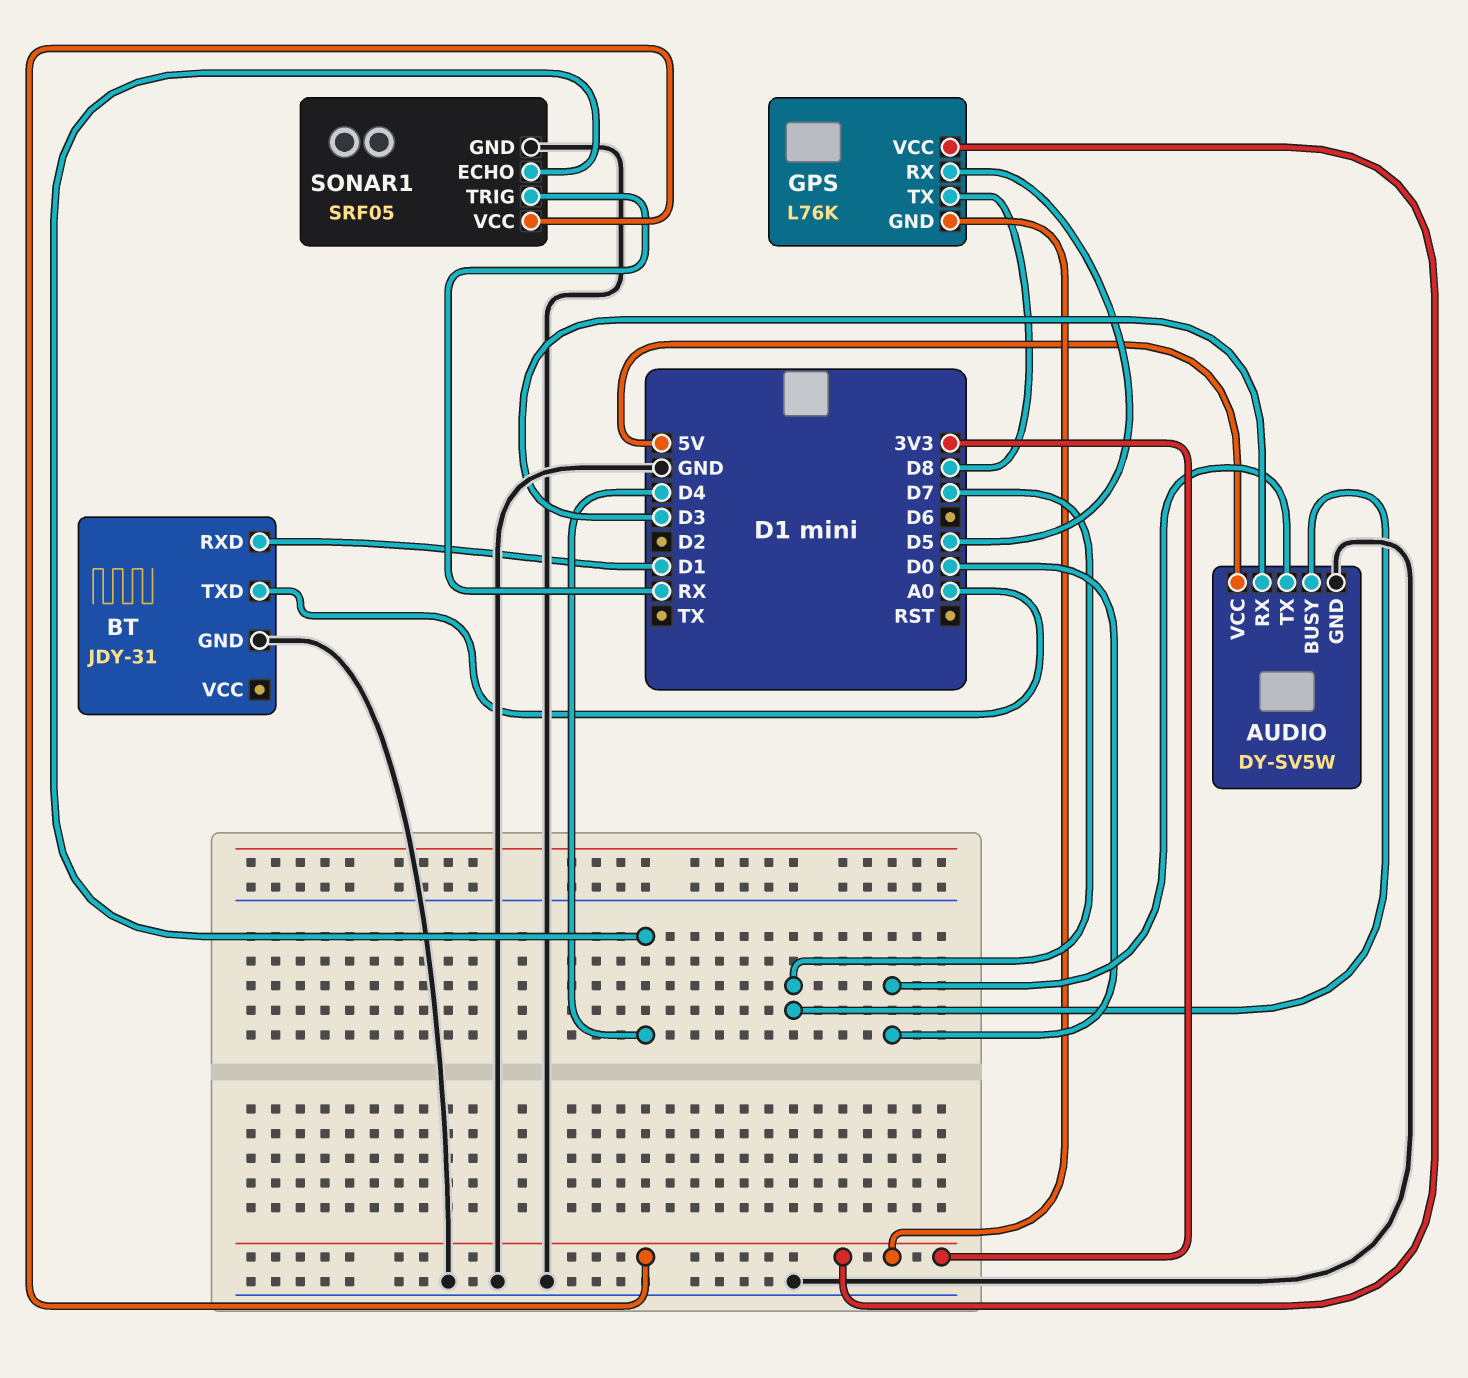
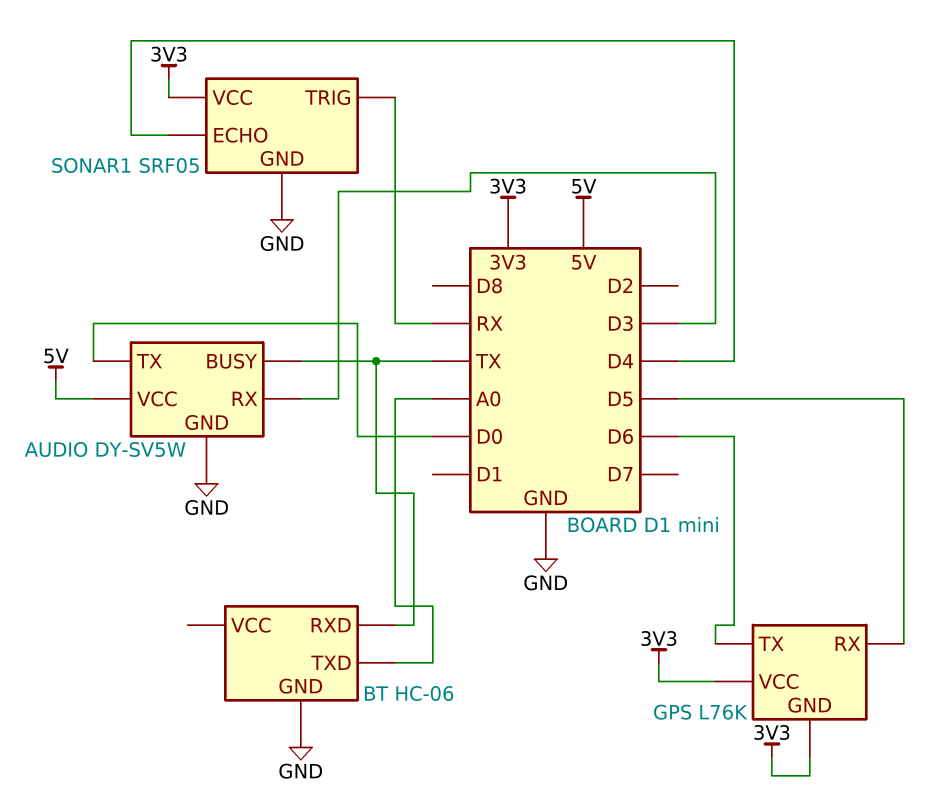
AUDIO pin BUSY: D7 -> TX
BT: JDY-31 -> HC-06
BT pin RXD: D1 -> TX
GPS pin TX: D8 -> D6

